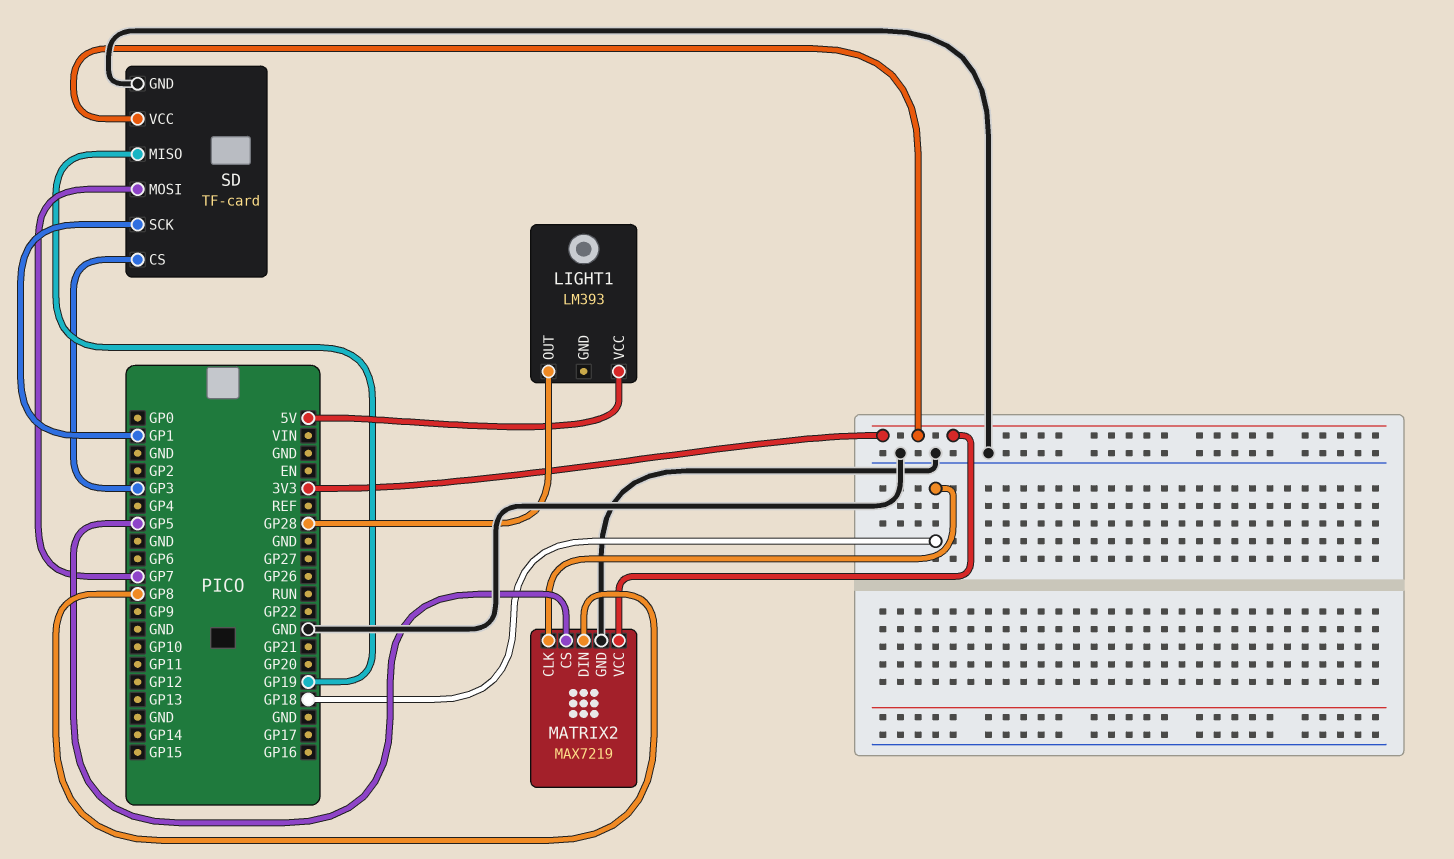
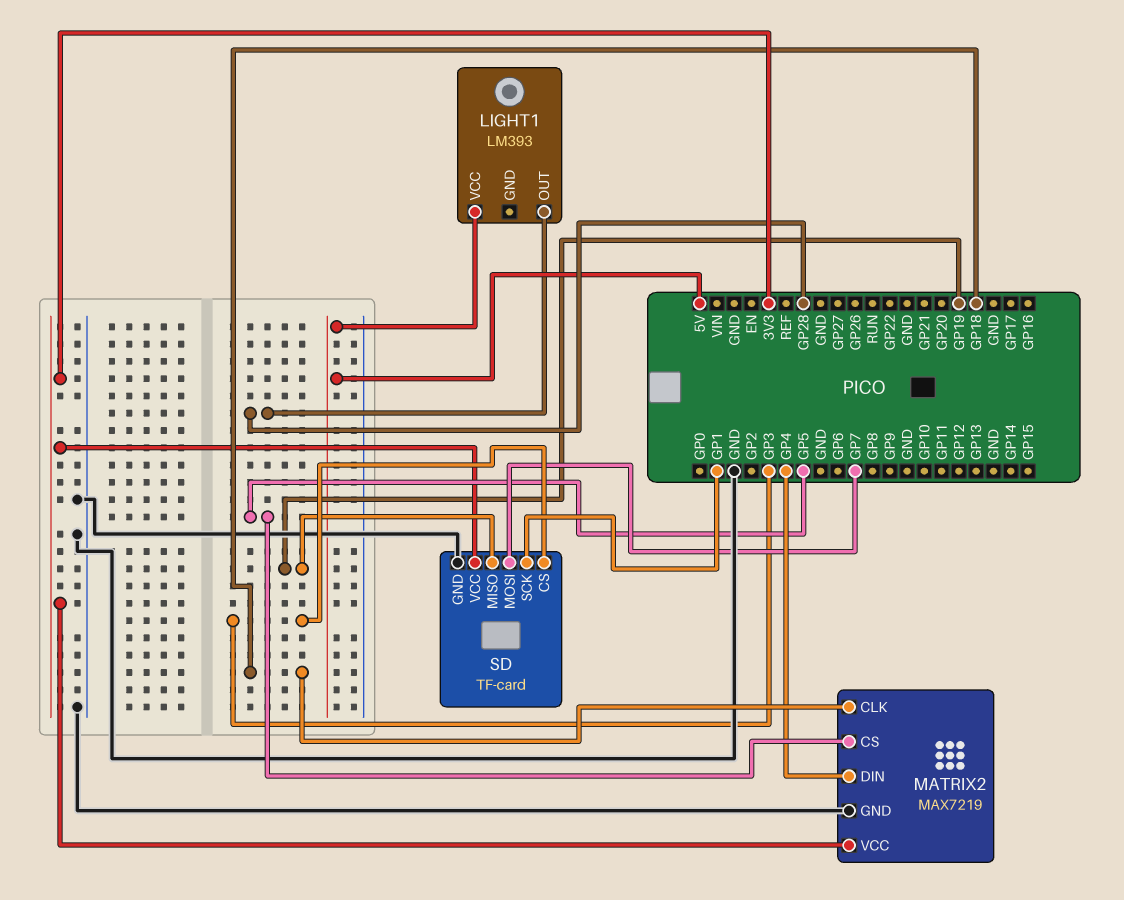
MATRIX2 pin DIN: GP8 -> GP4

